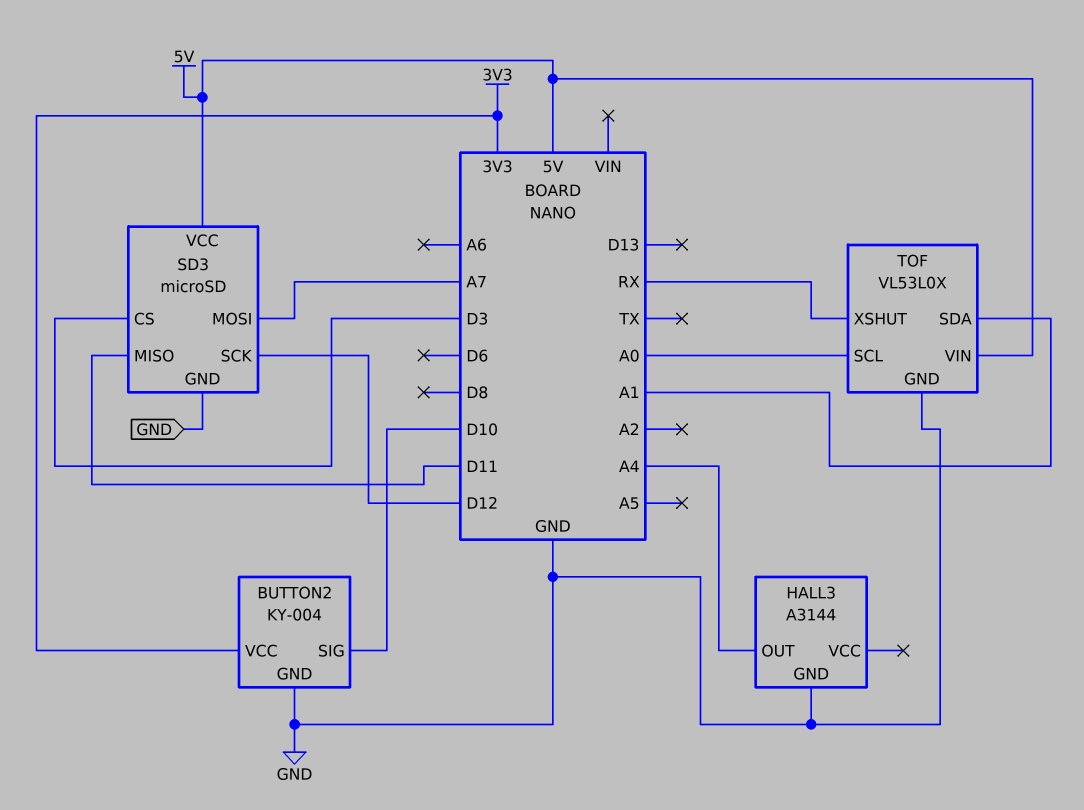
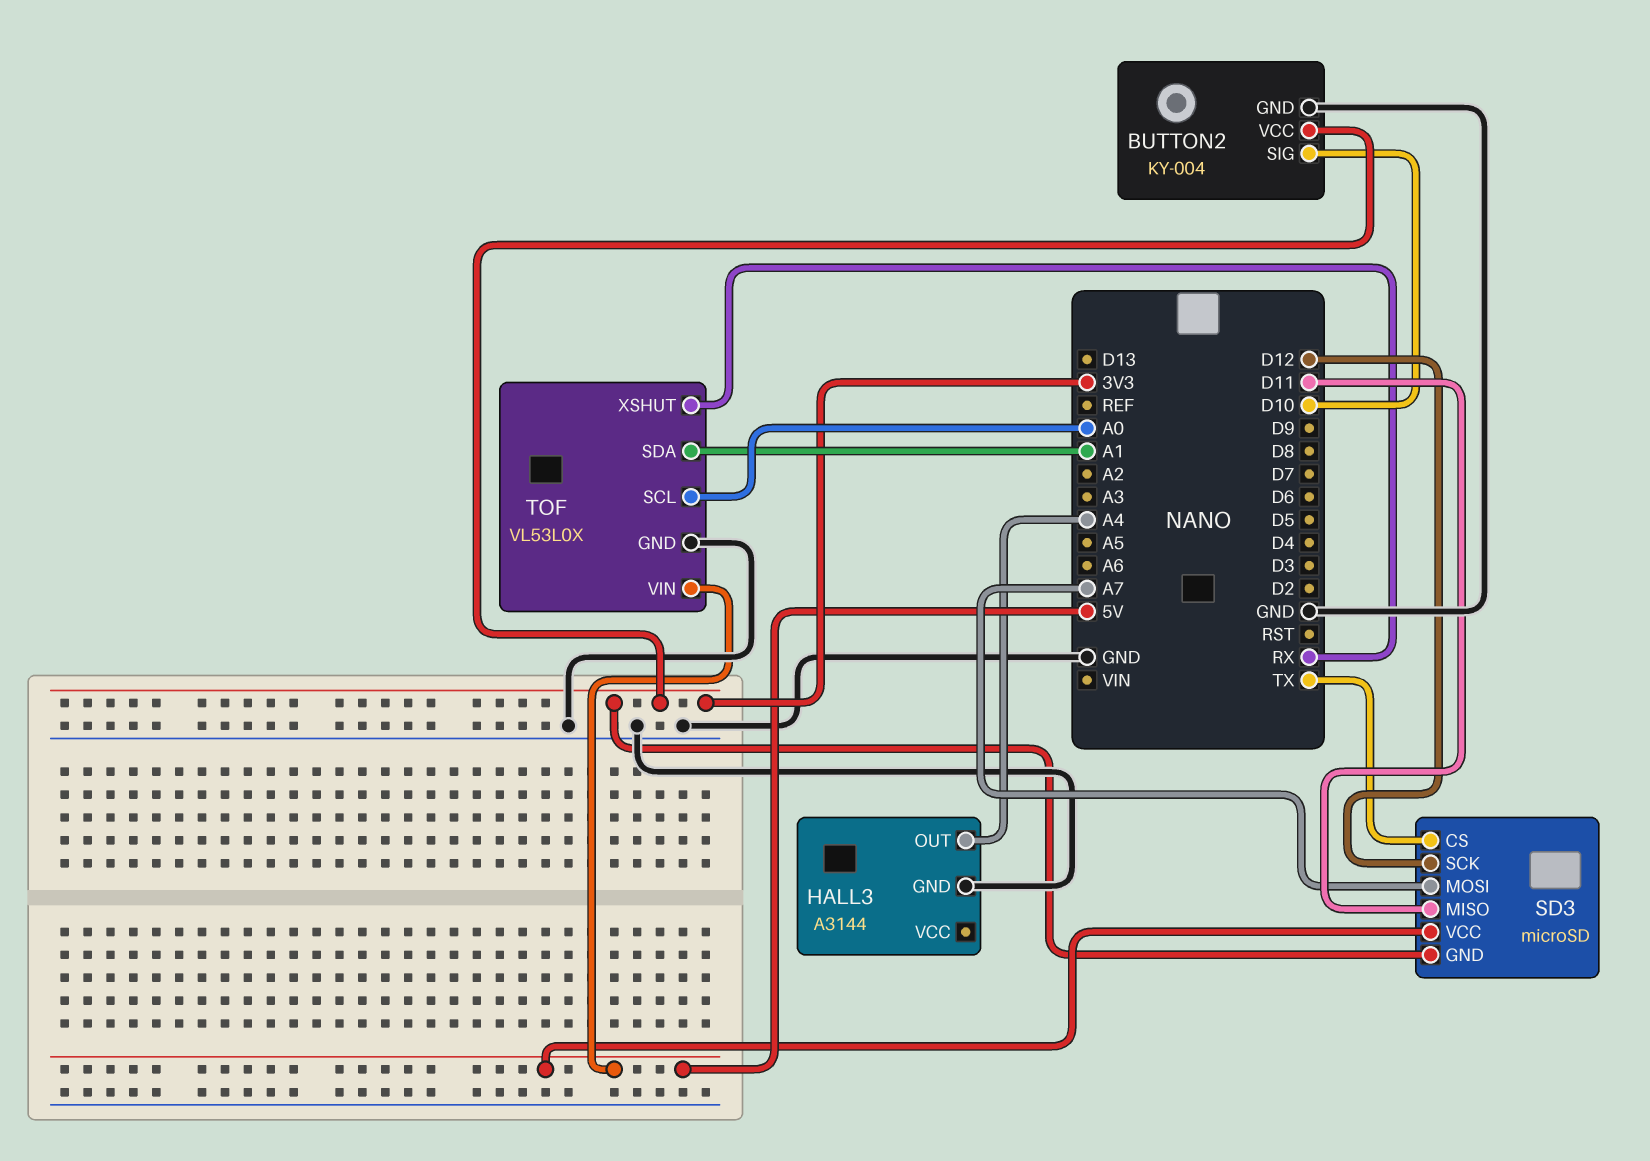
SD3 pin CS: D3 -> TX
SD3 pin GND: GND -> 3V3

